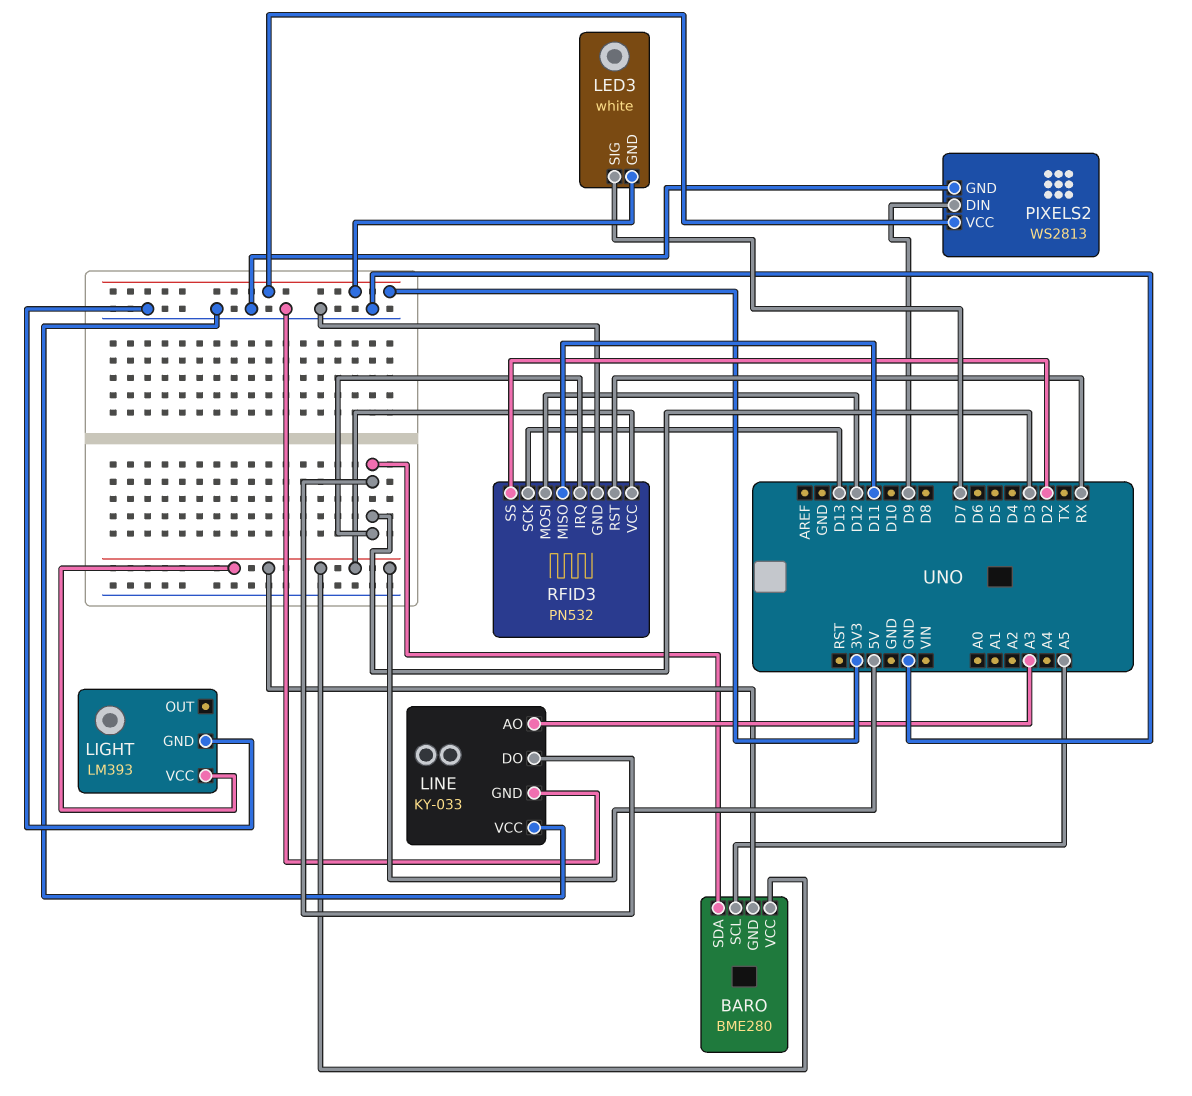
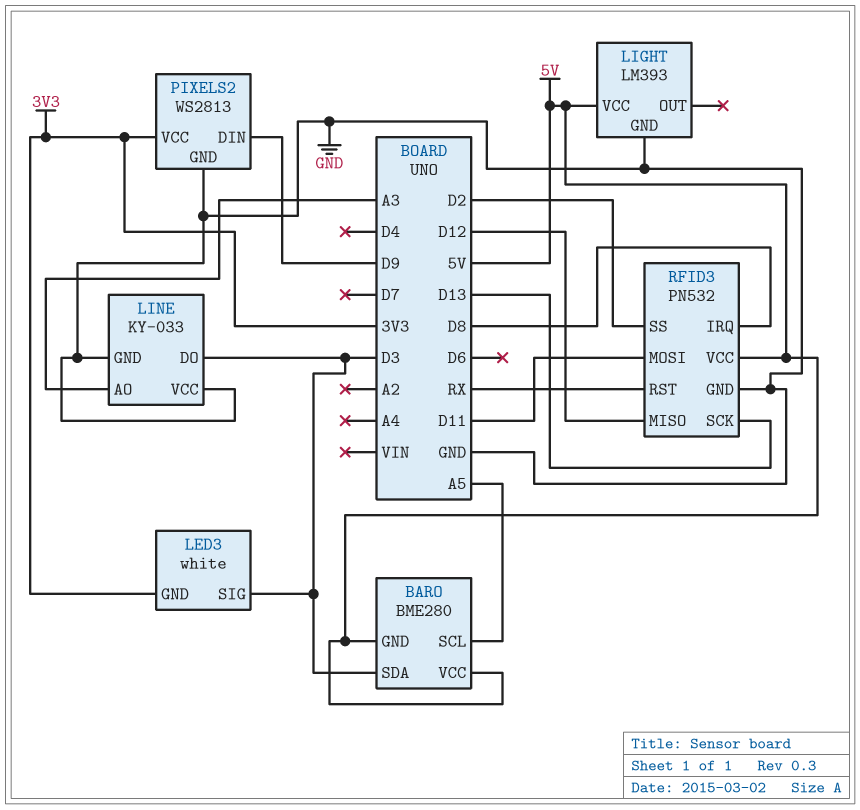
LED3 pin SIG: D7 -> D3
RFID3 pin IRQ: D3 -> D8
RFID3 pin MISO: D11 -> D12
RFID3 pin MOSI: D12 -> D11

